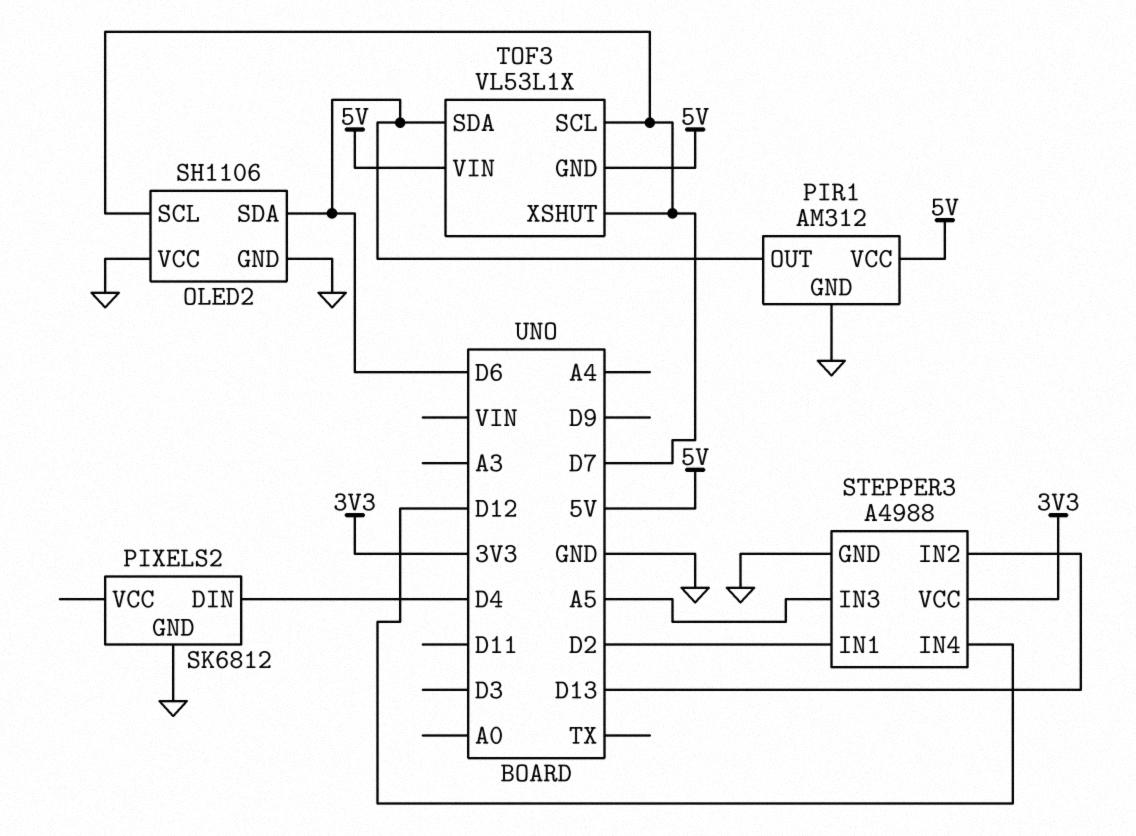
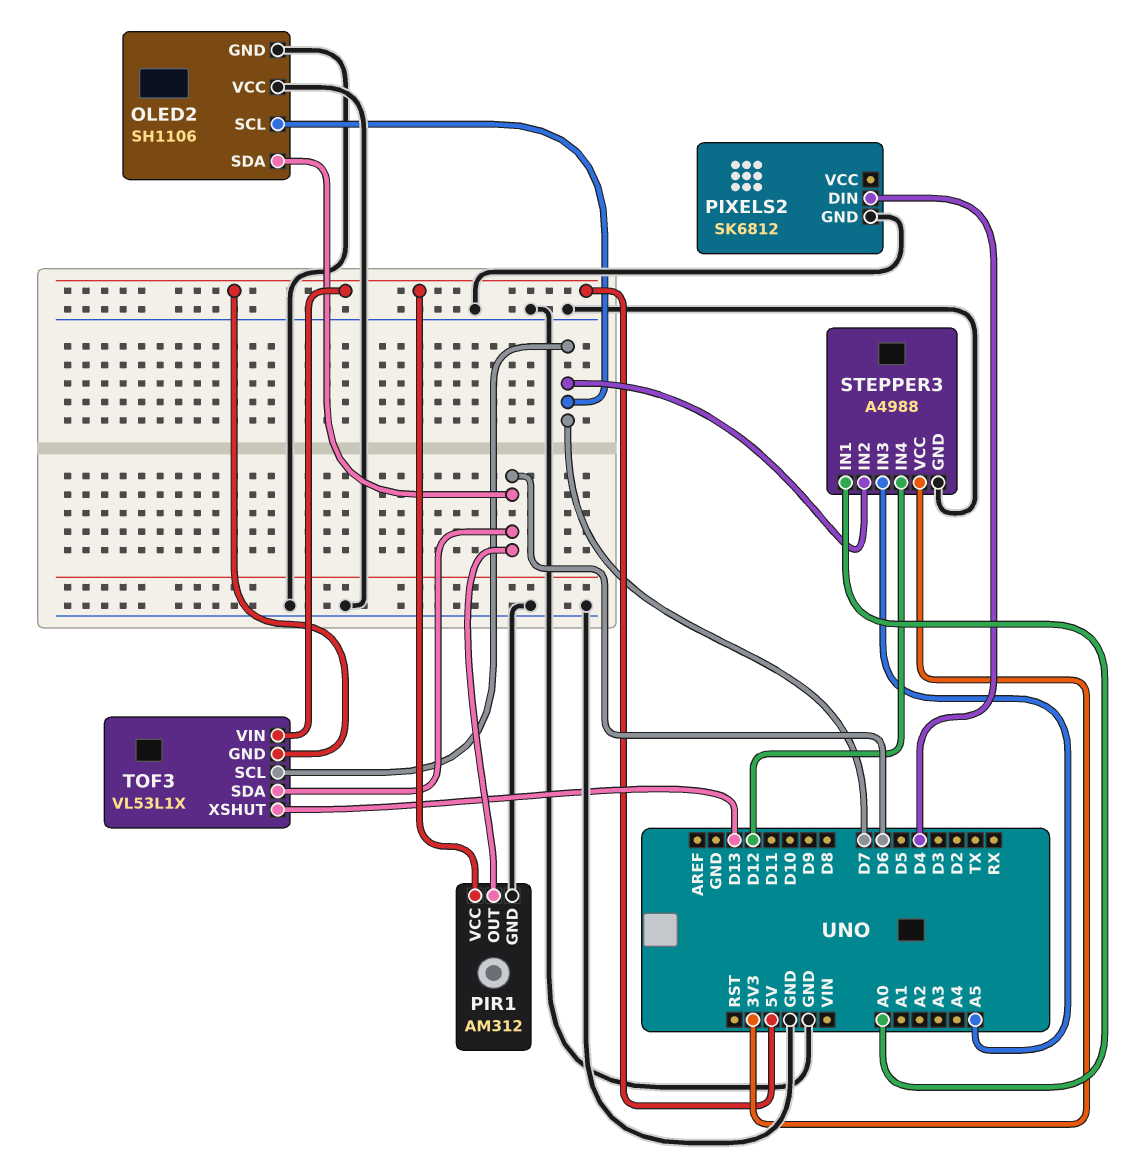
STEPPER3 pin IN1: D2 -> A0
STEPPER3 pin IN2: D13 -> D7
TOF3 pin XSHUT: D7 -> D13

